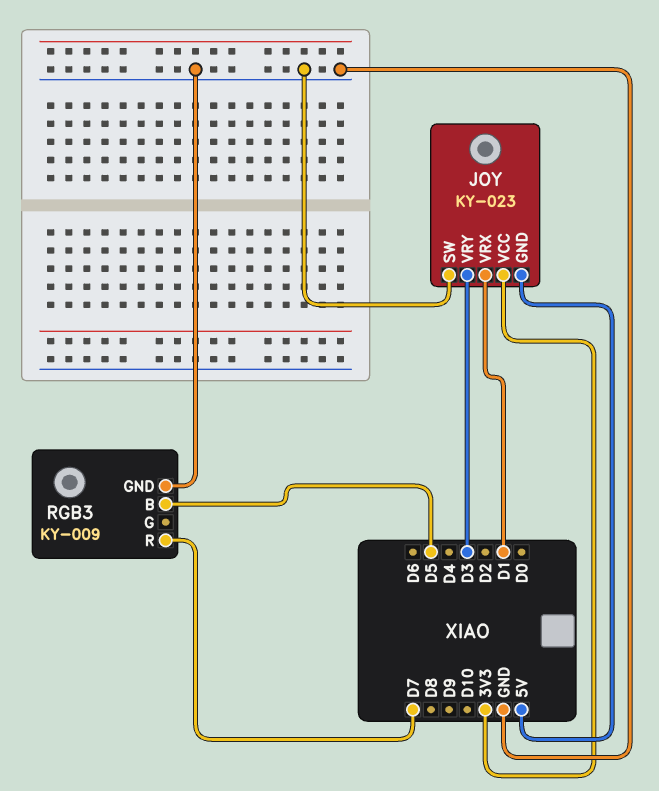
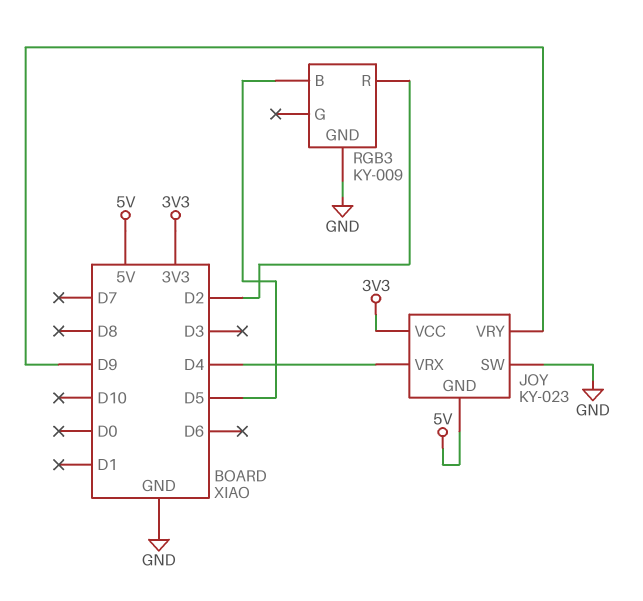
JOY pin VRX: D1 -> D4
JOY pin VRY: D3 -> D9
RGB3 pin R: D7 -> D2

